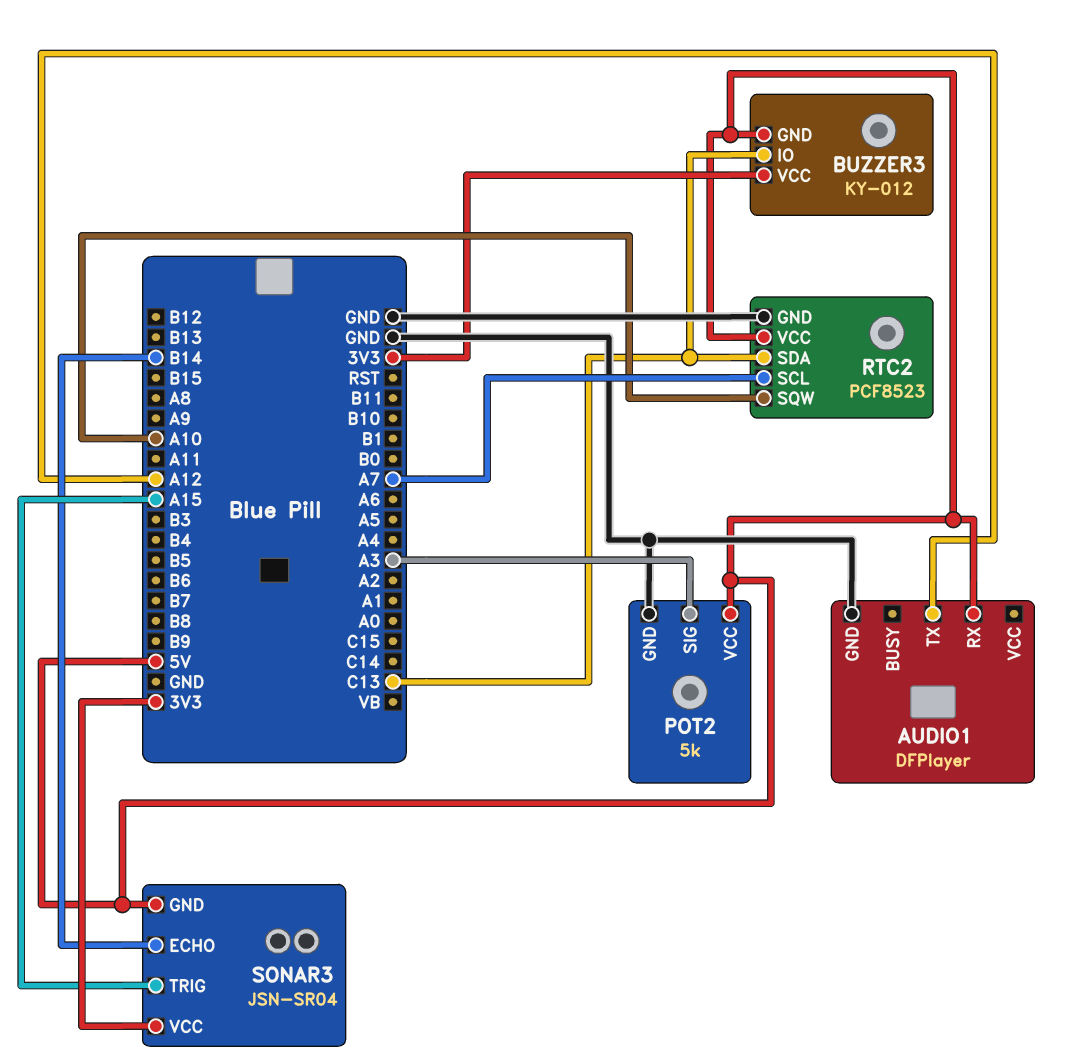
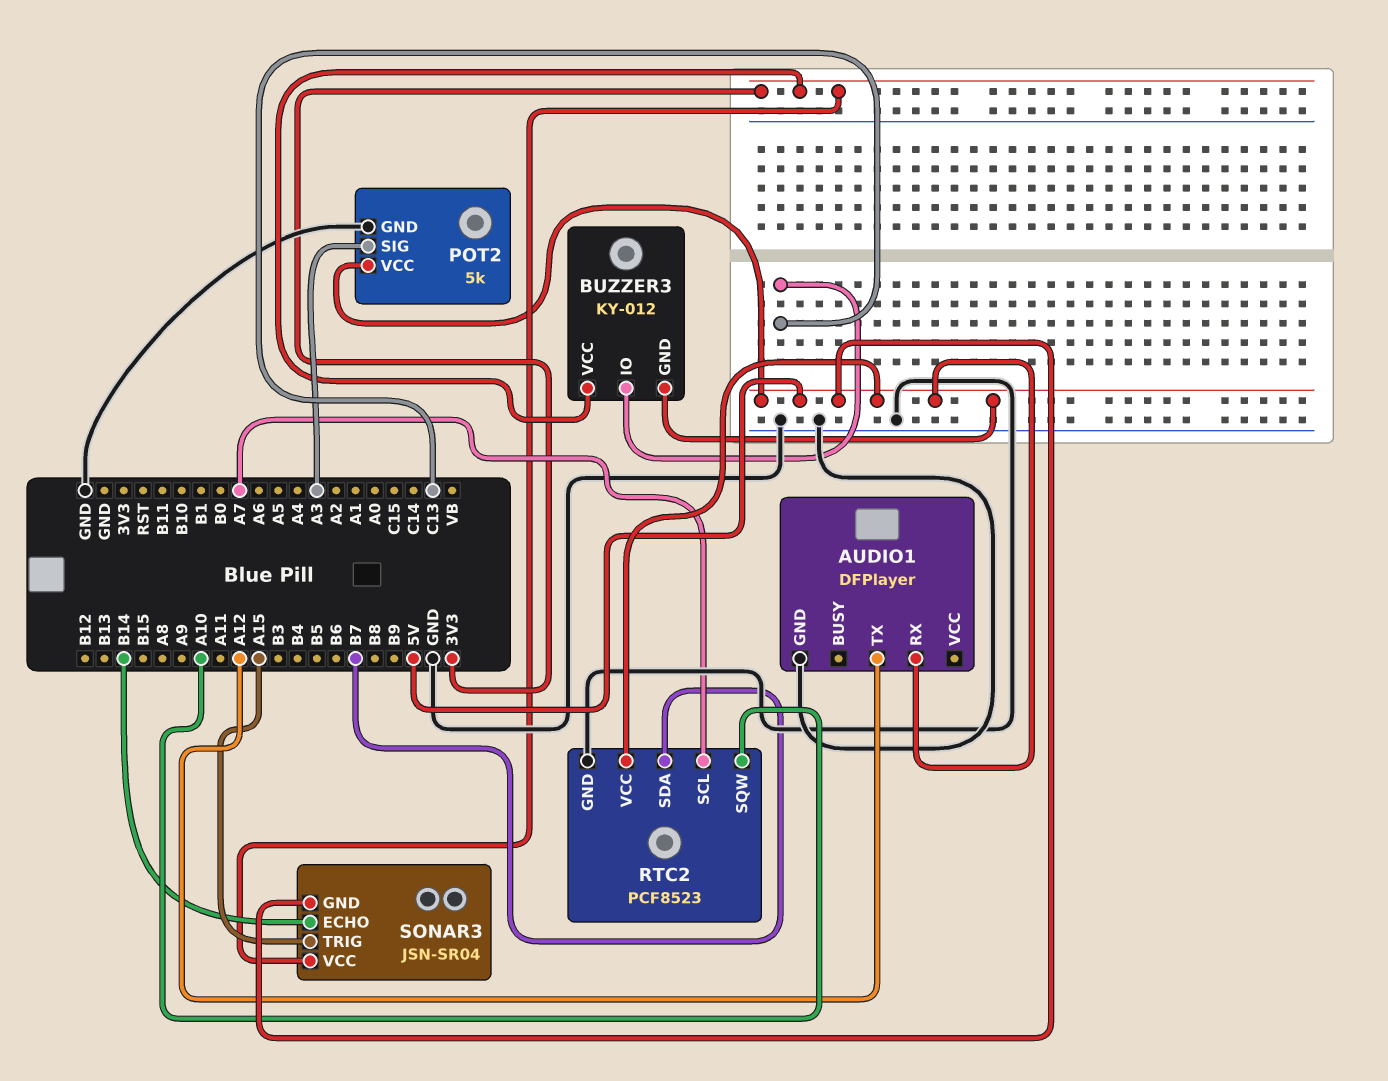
RTC2 pin SDA: C13 -> B7

